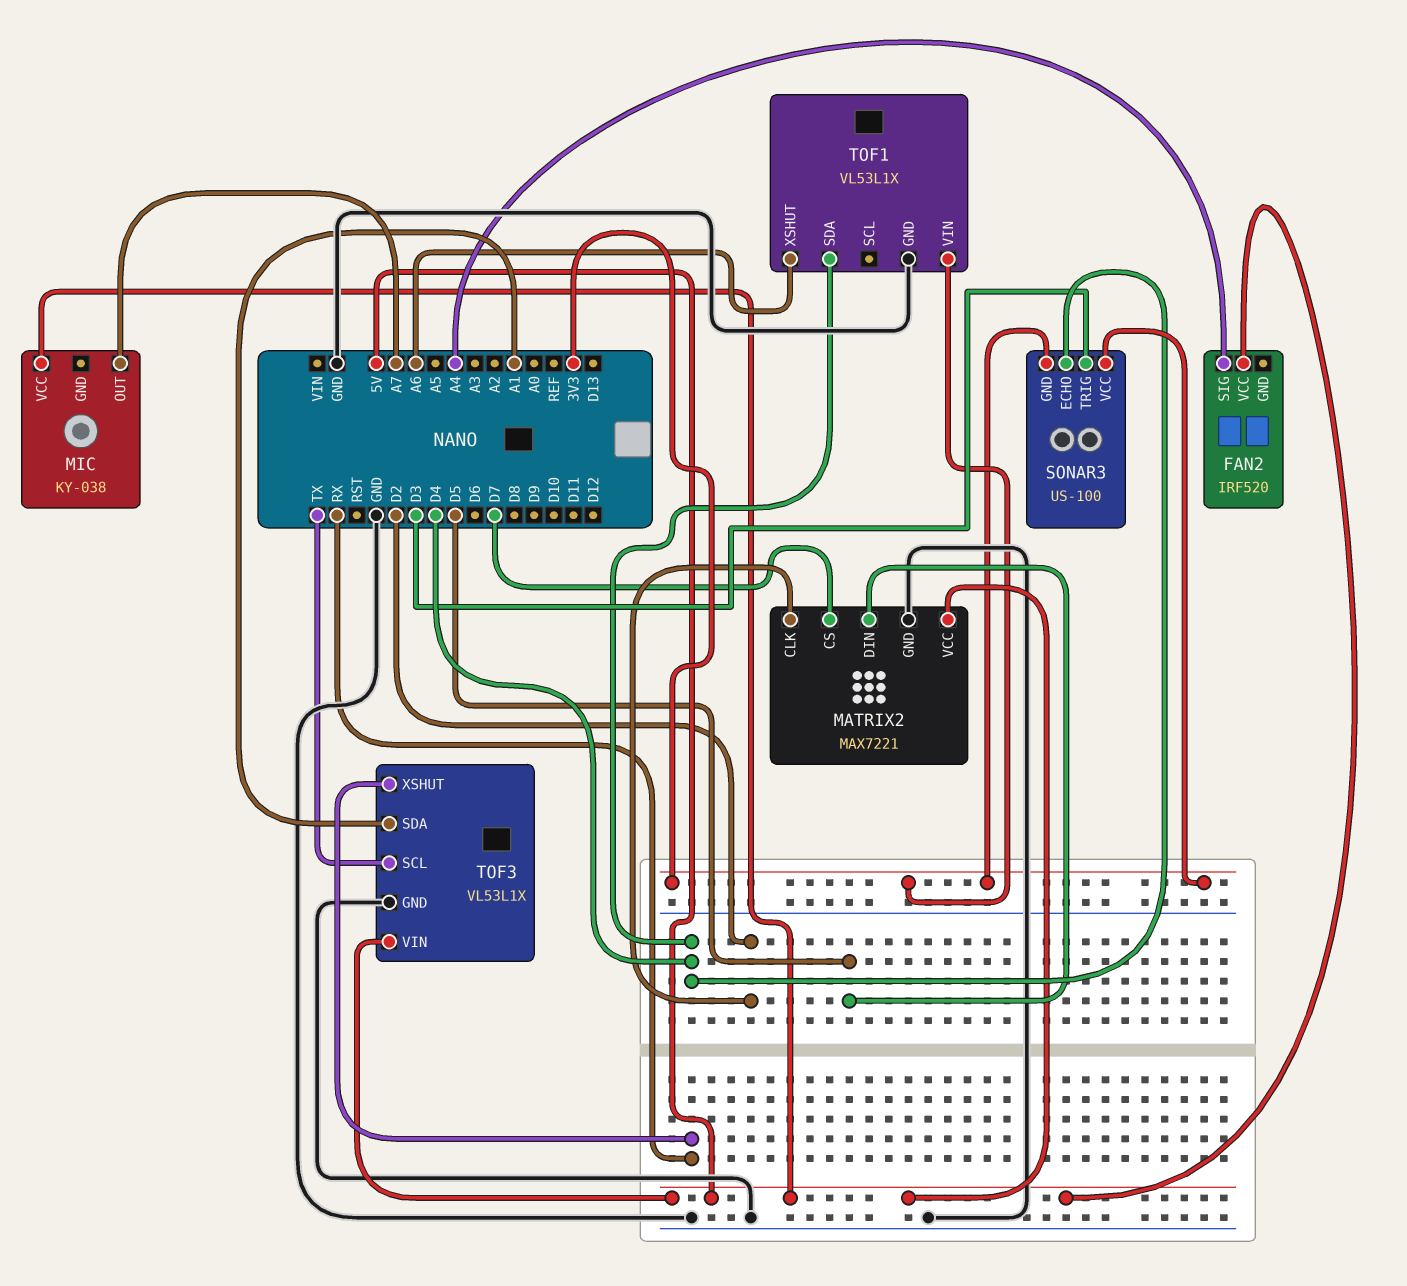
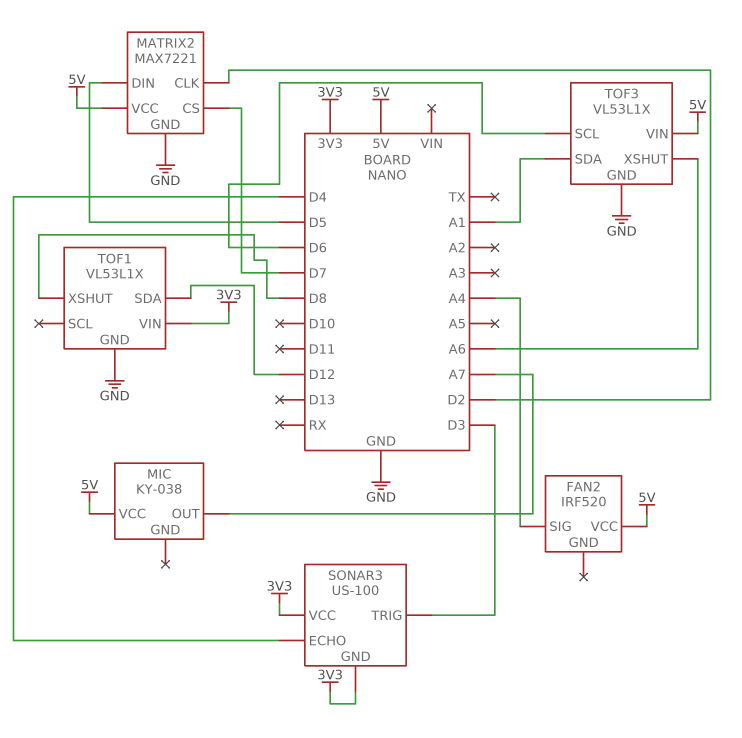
TOF1 pin SDA: D4 -> D12
TOF1 pin XSHUT: A6 -> D8
TOF3 pin SCL: TX -> D6
TOF3 pin XSHUT: RX -> A6

